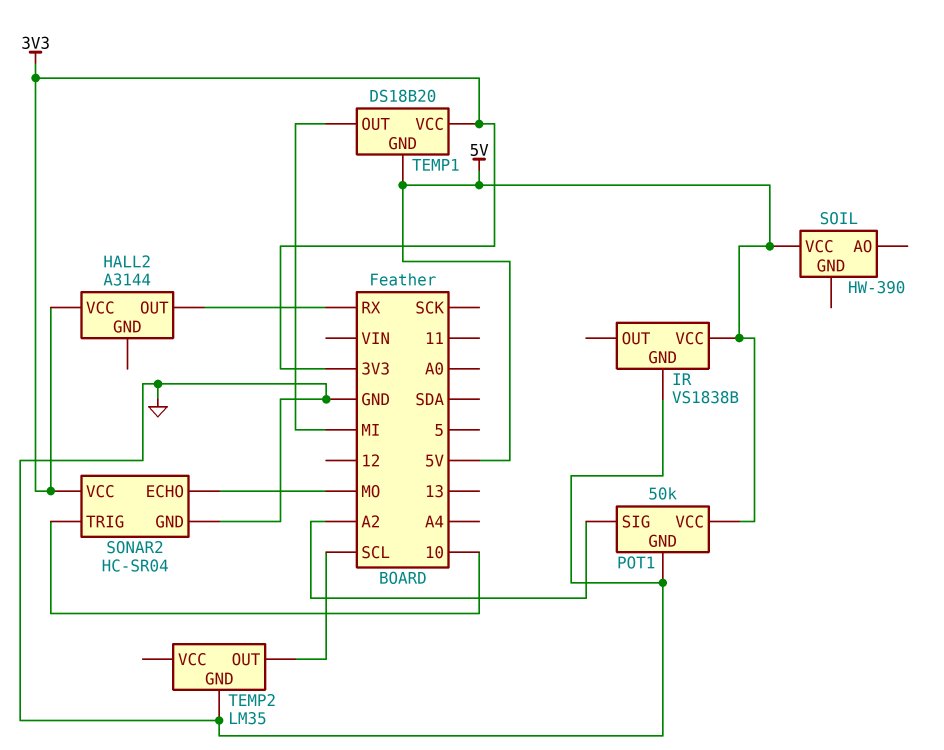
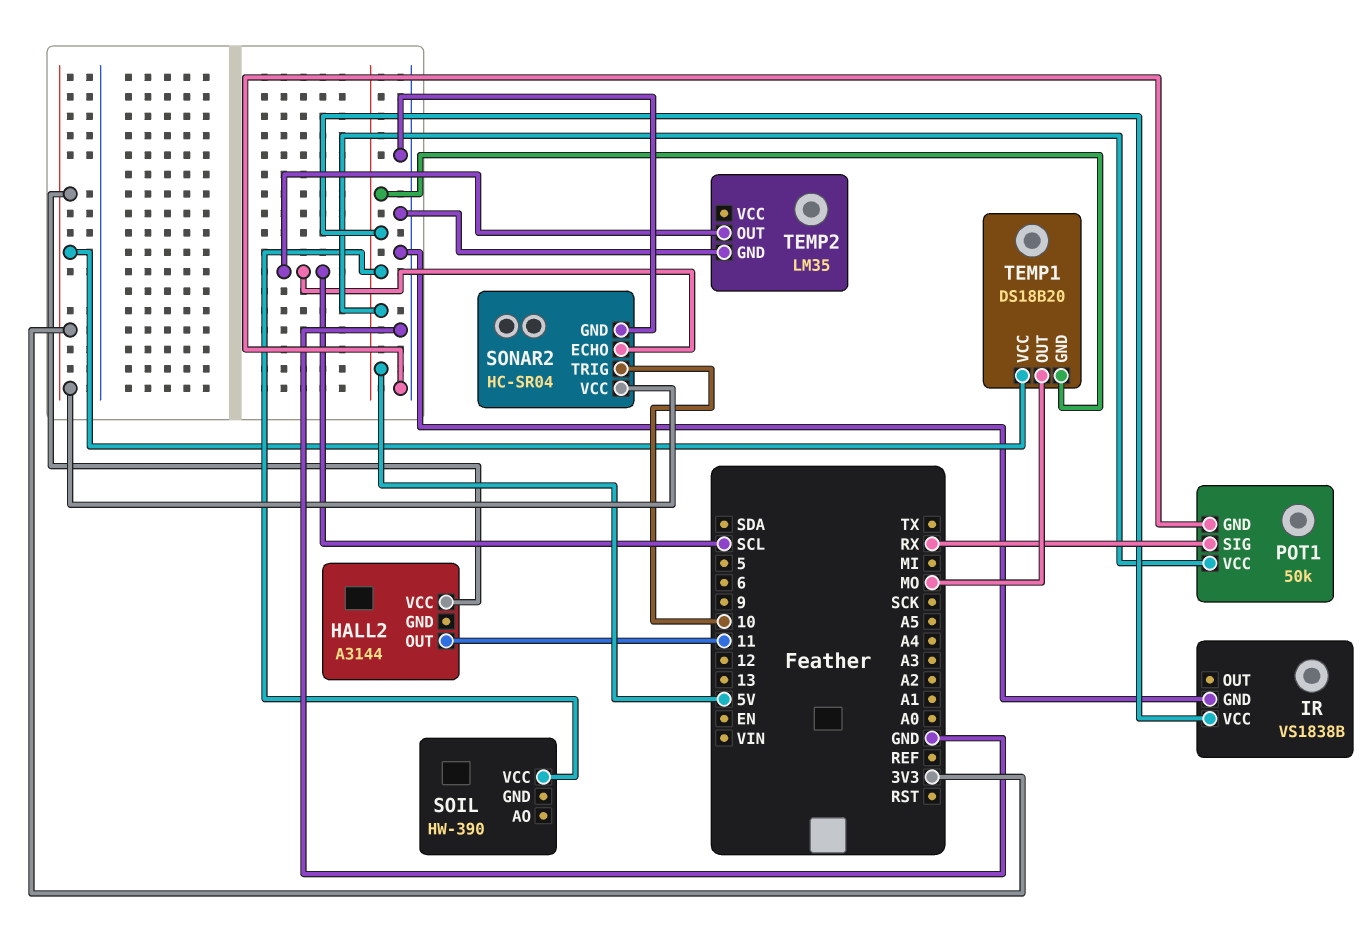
HALL2 pin OUT: RX -> 11
POT1 pin SIG: A2 -> RX
SONAR2 pin ECHO: MO -> SCL
TEMP1 pin OUT: MI -> MO

